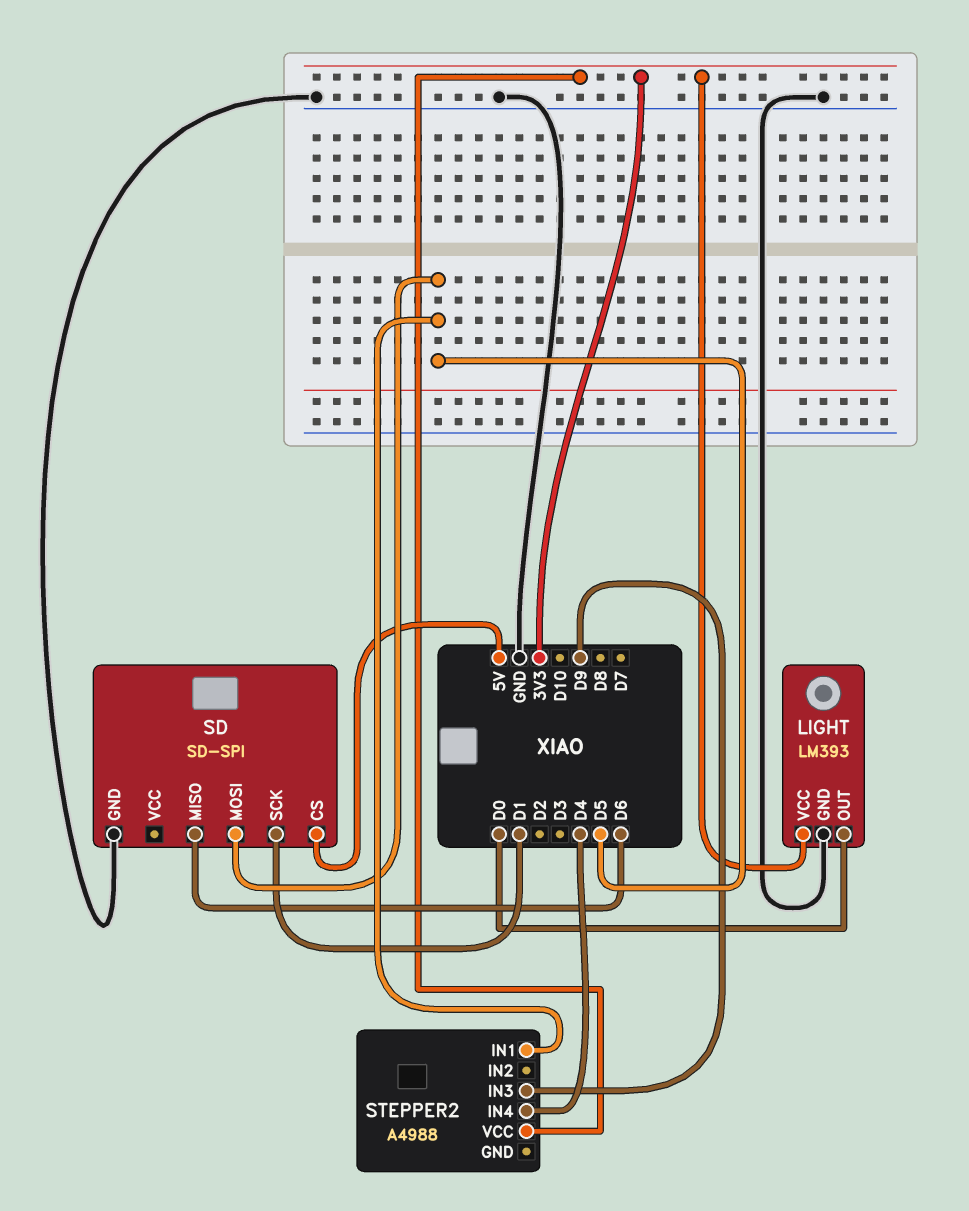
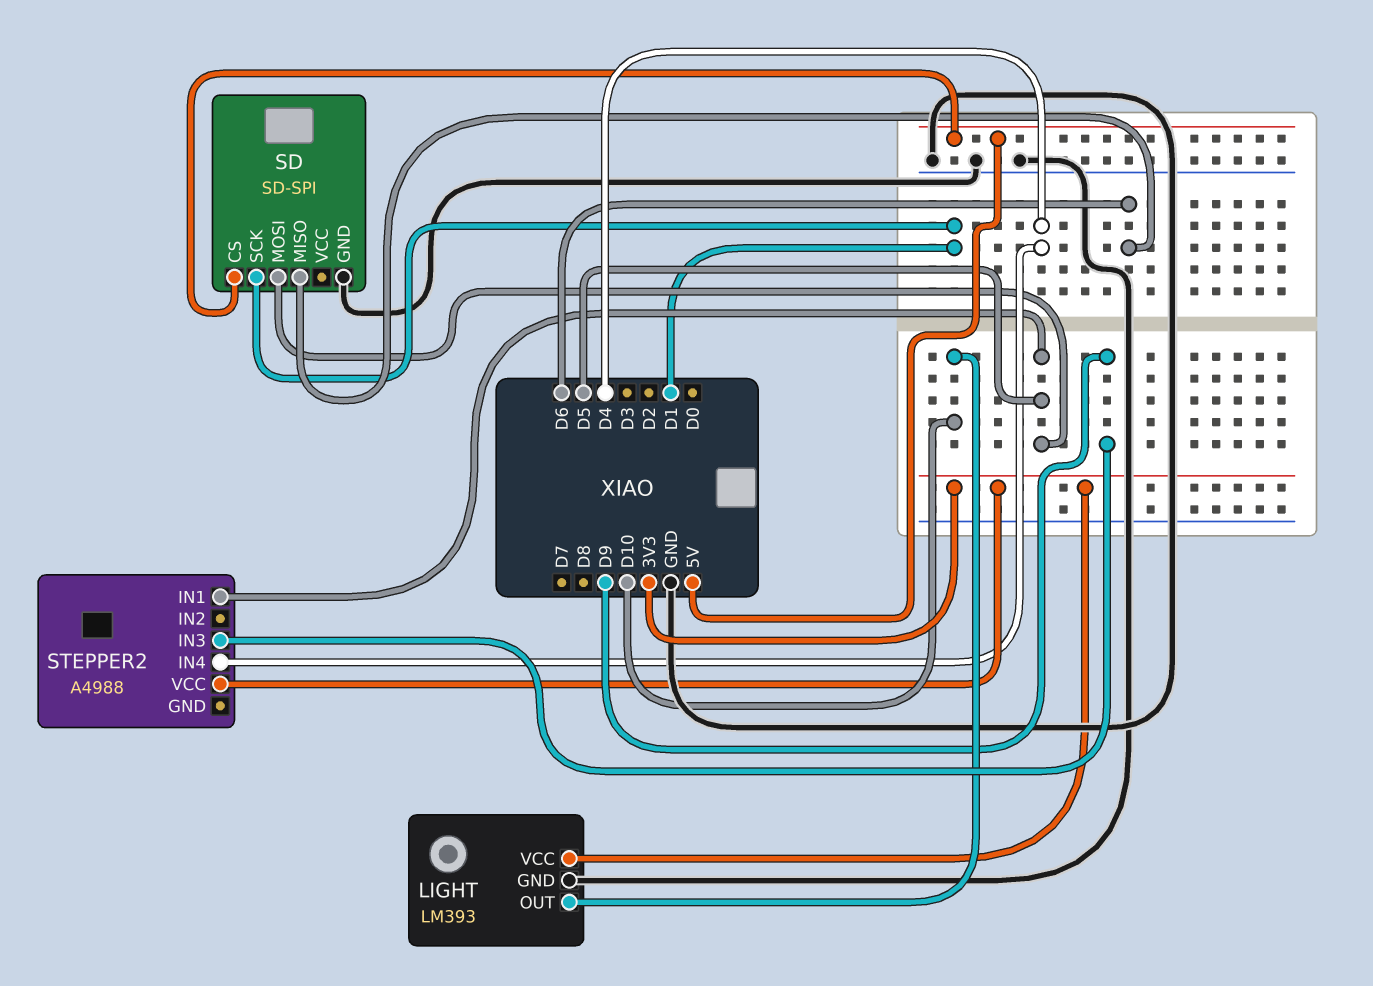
LIGHT pin OUT: D0 -> D10

